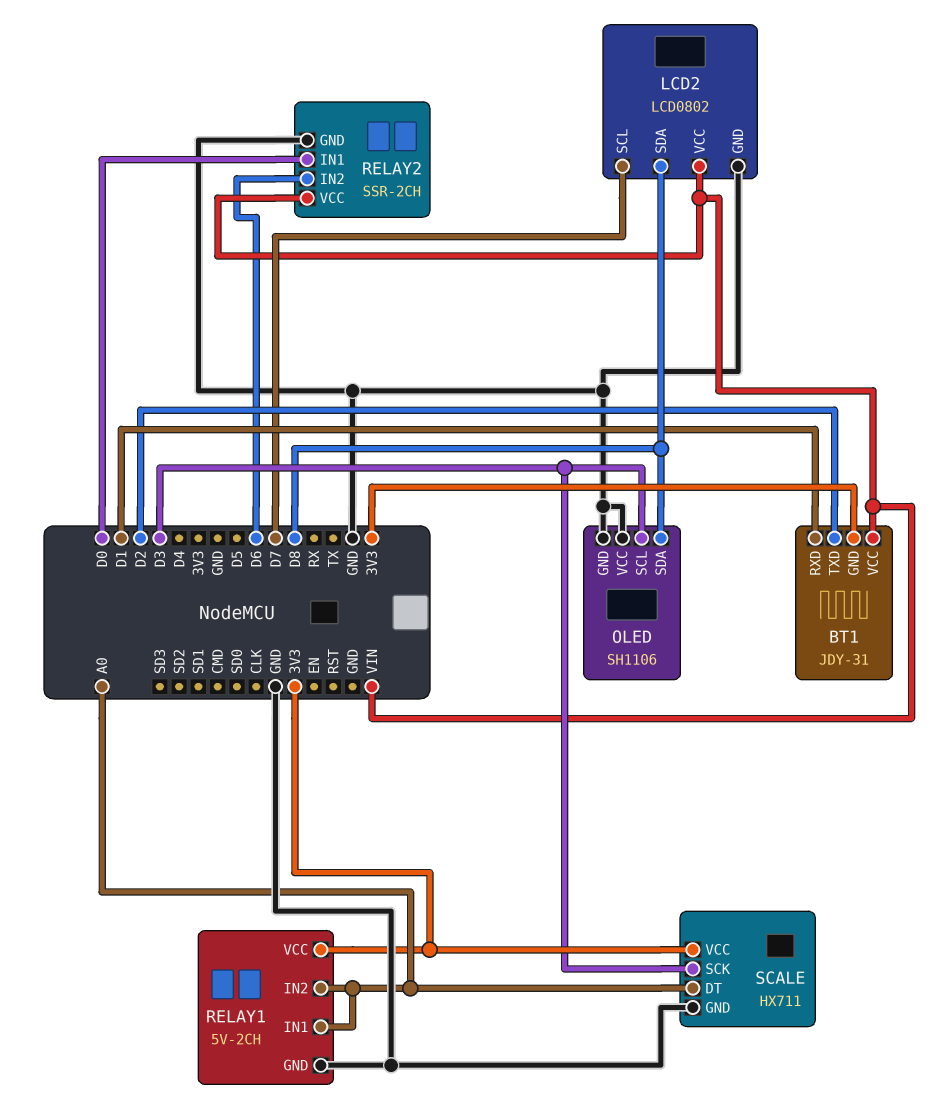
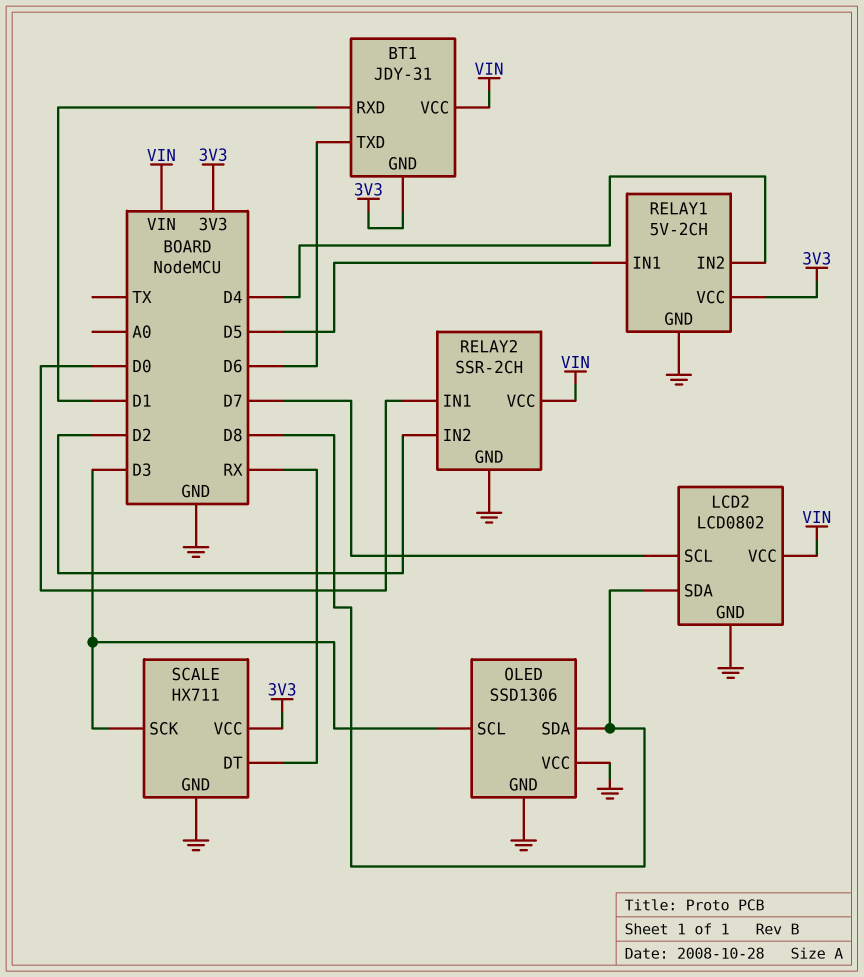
BT1 pin TXD: D2 -> D6
OLED: SH1106 -> SSD1306
RELAY1 pin IN1: A0 -> D5
RELAY1 pin IN2: A0 -> D4
RELAY2 pin IN2: D6 -> D2
SCALE pin DT: A0 -> RX

